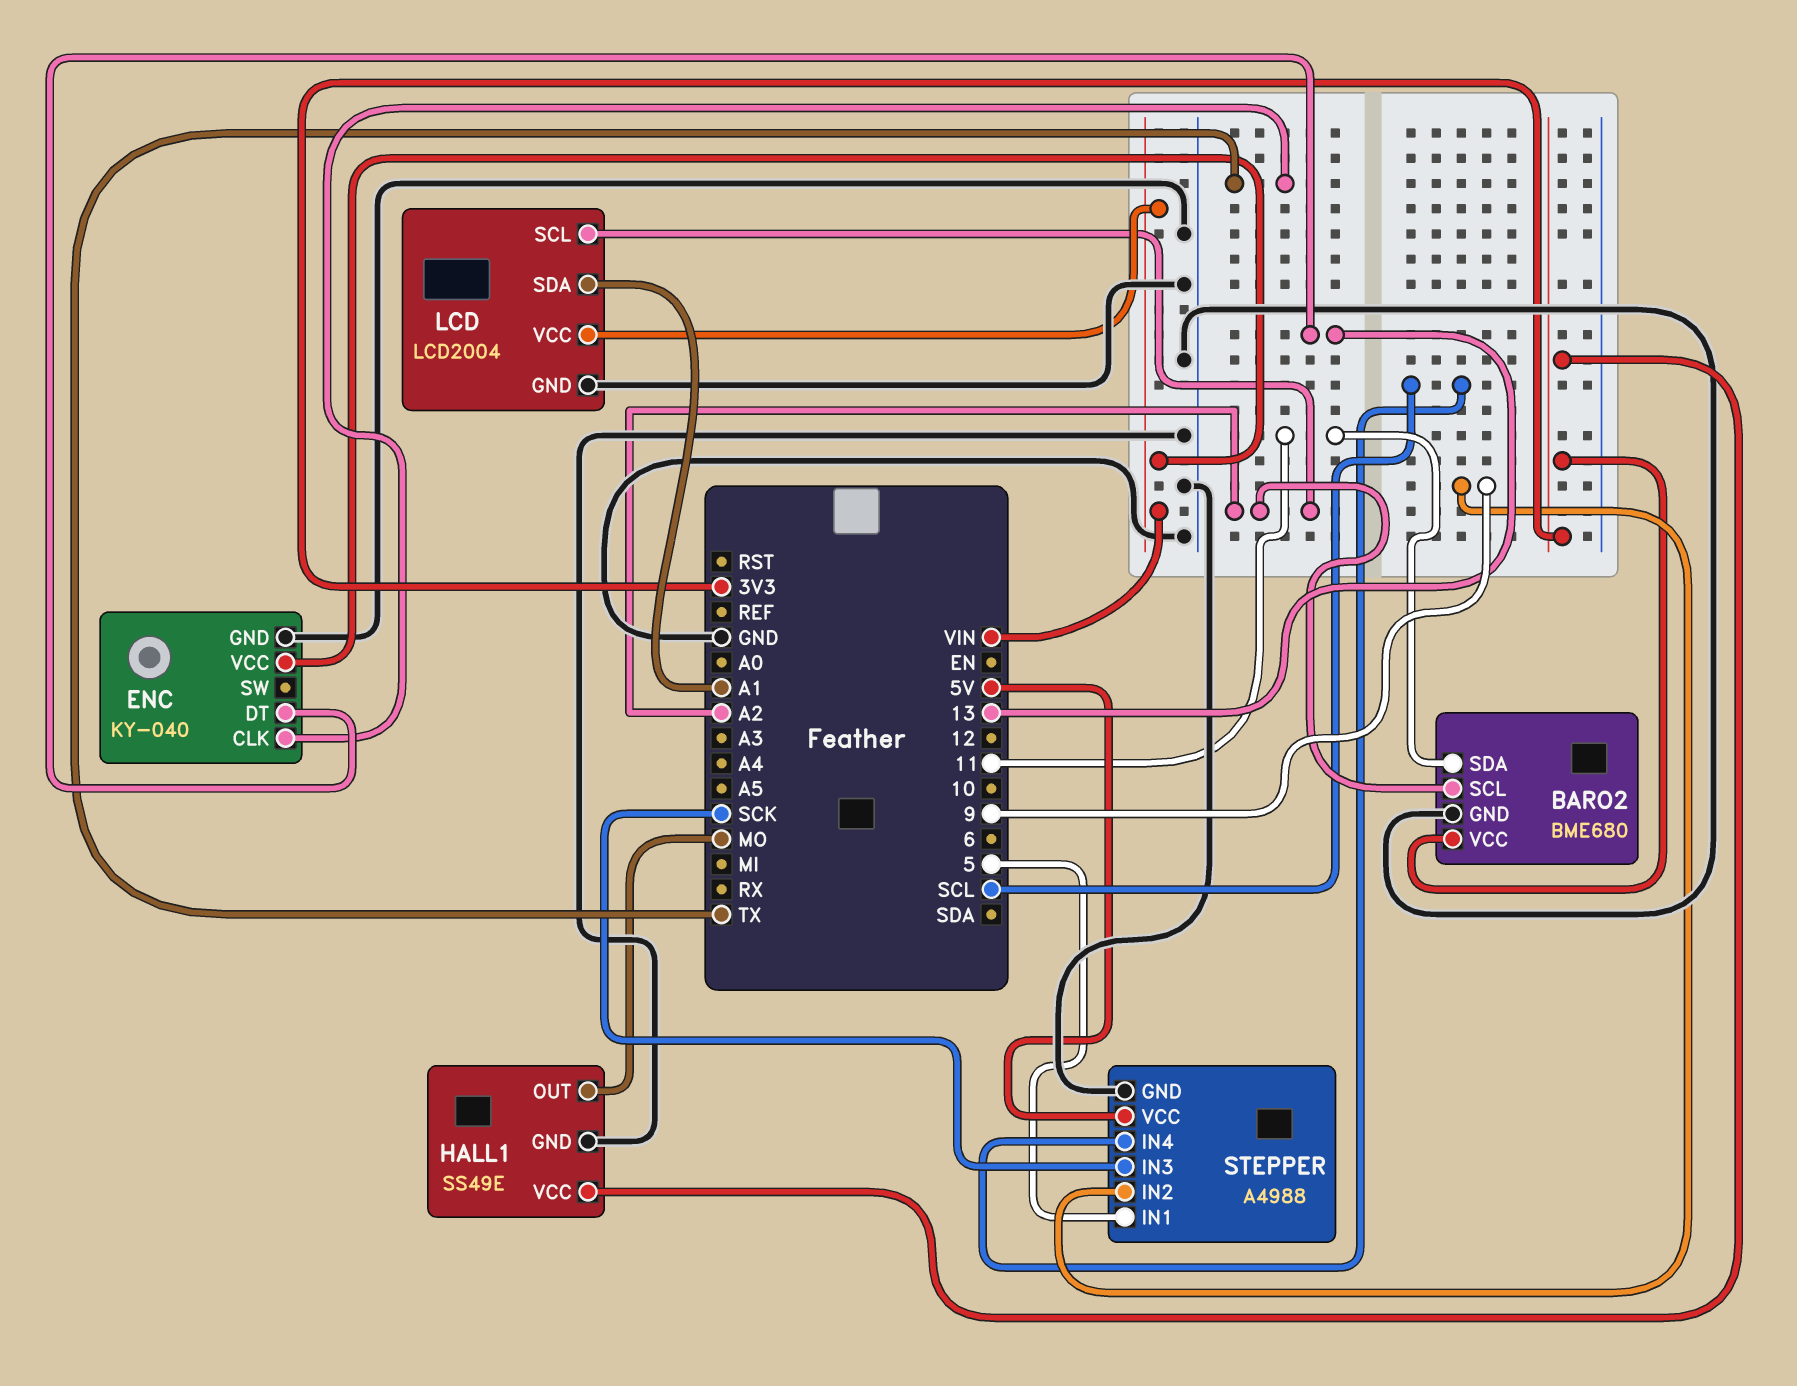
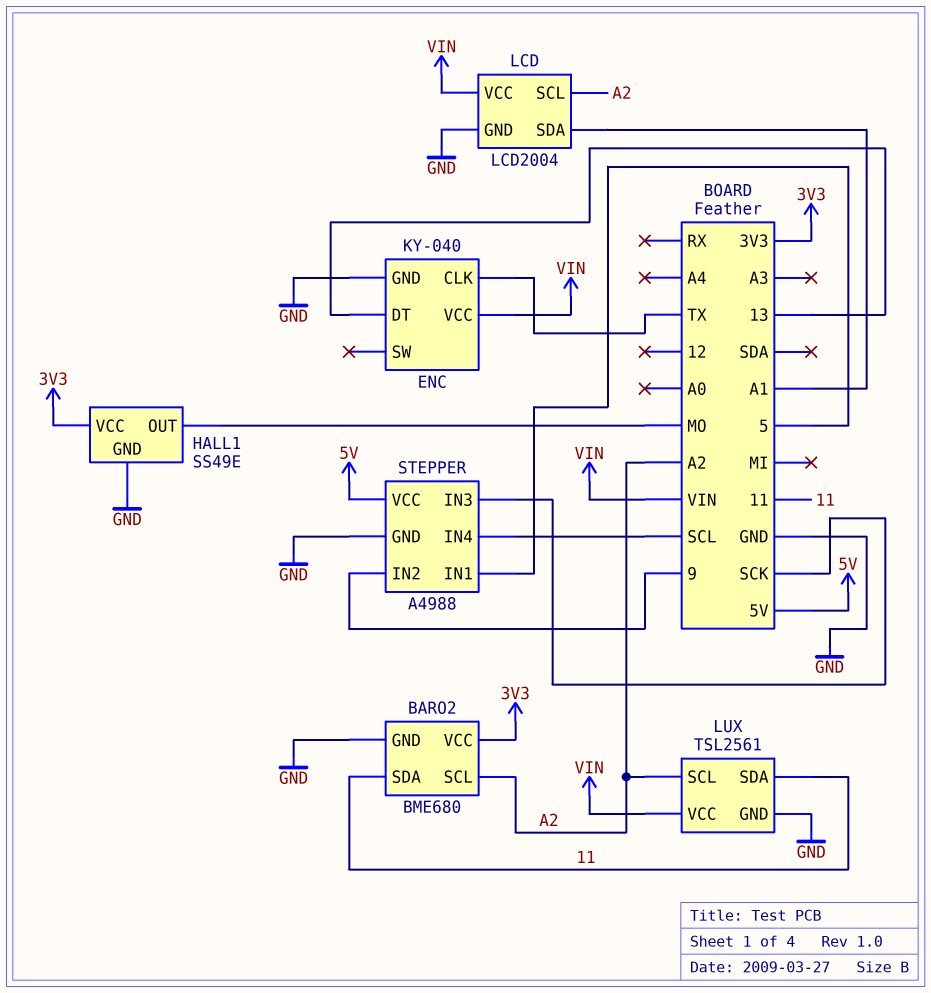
LUX: none -> TSL2561
LUX pin GND: none -> GND
LUX pin SCL: none -> A2
LUX pin SDA: none -> 11
LUX pin VCC: none -> VIN

